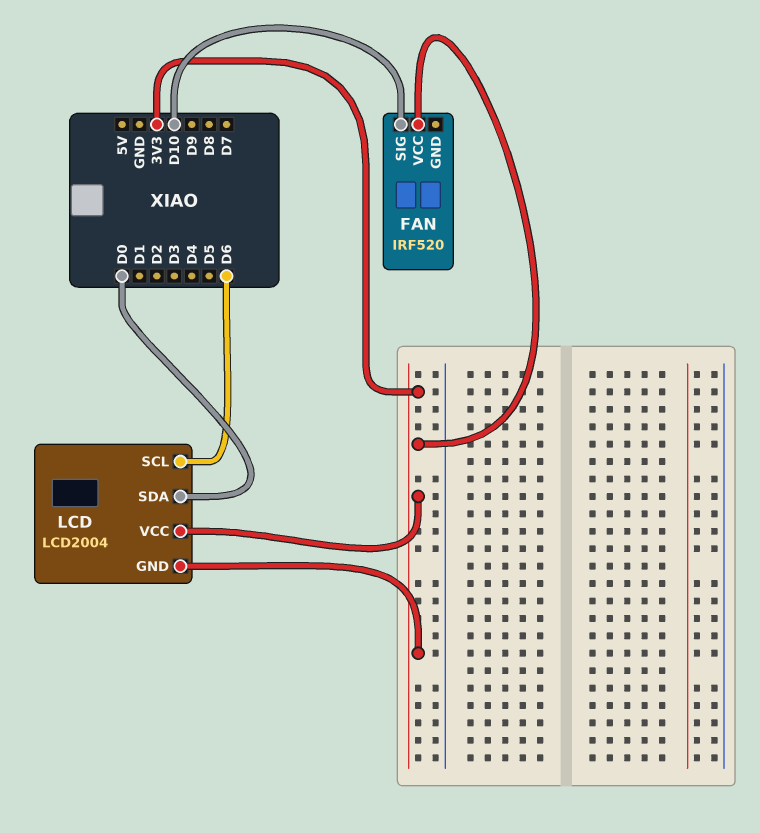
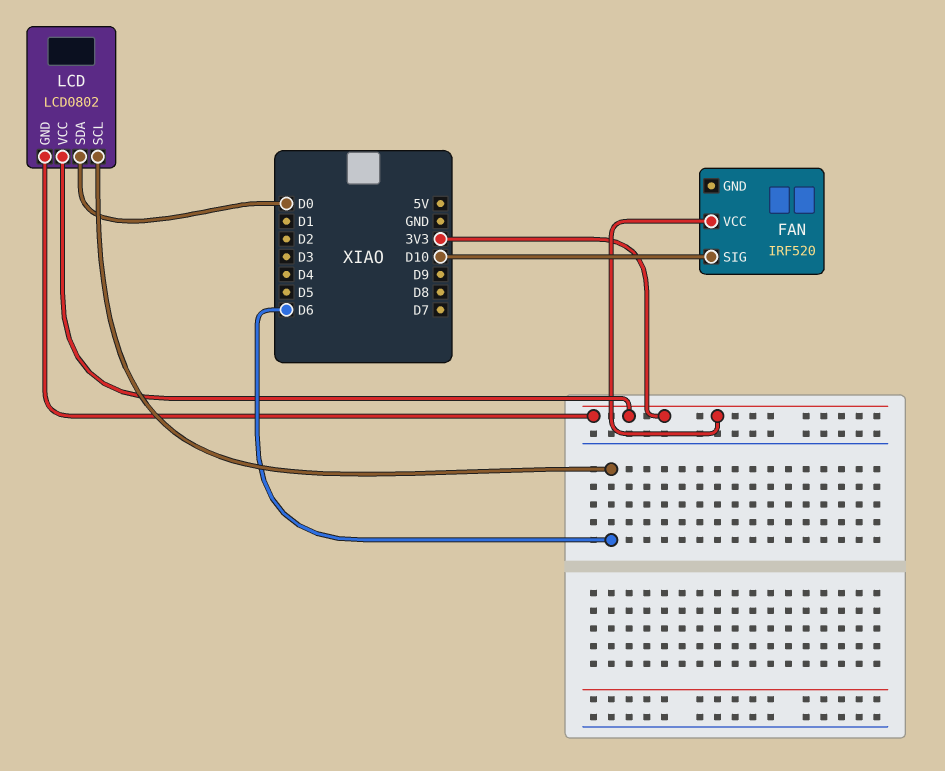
LCD: LCD2004 -> LCD0802

